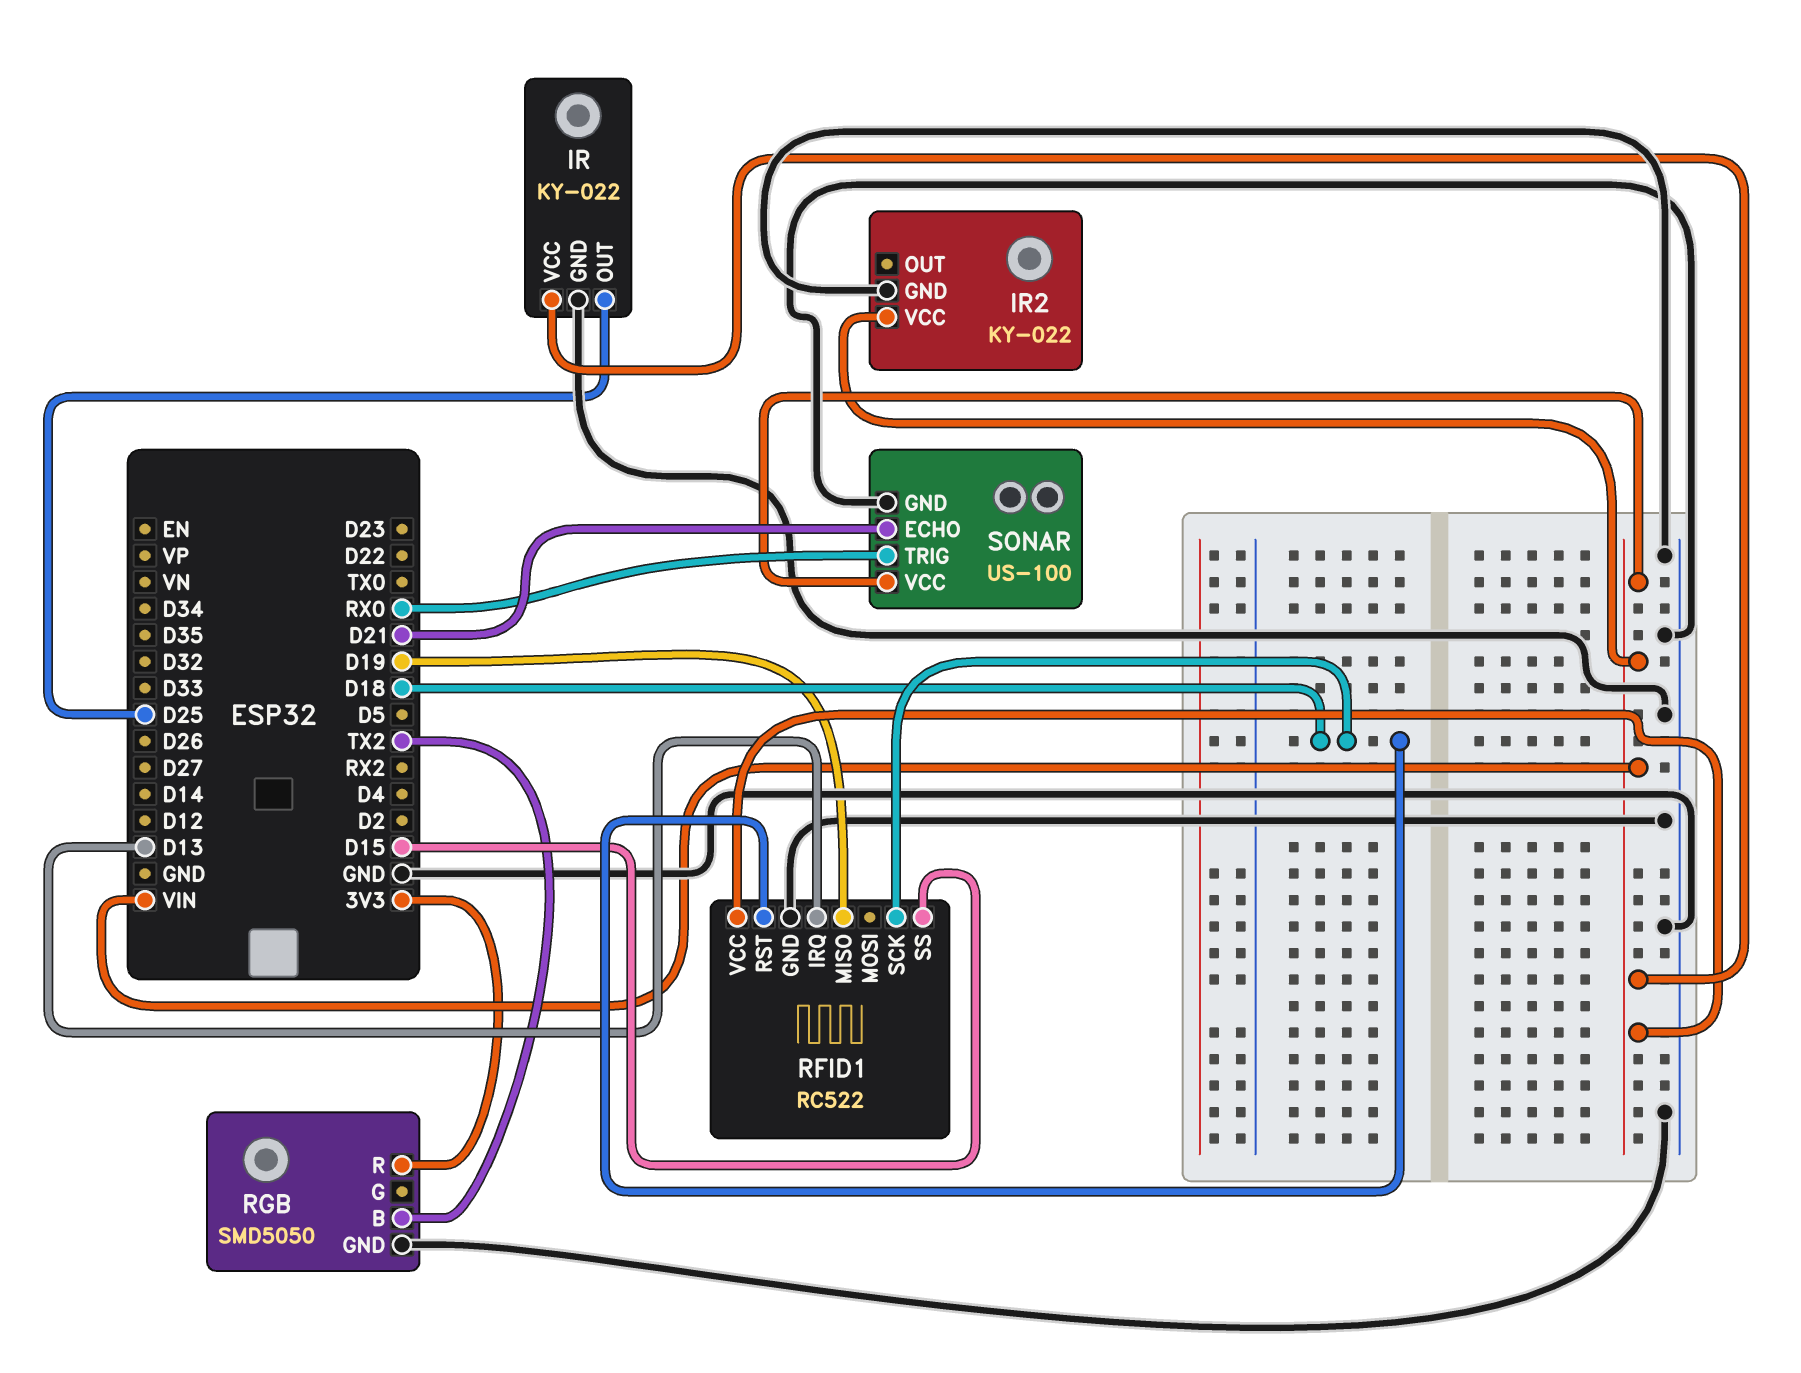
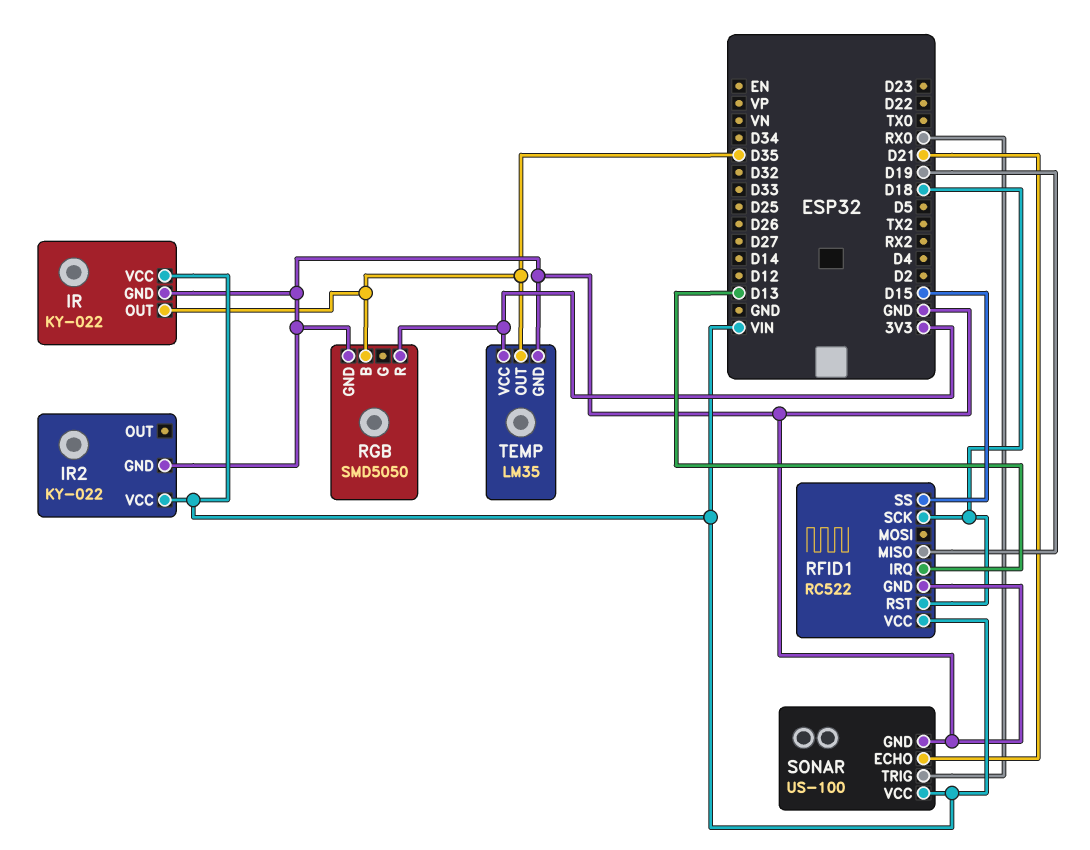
IR pin OUT: D25 -> D35
RGB pin B: TX2 -> D35
TEMP: none -> LM35
TEMP pin GND: none -> GND
TEMP pin OUT: none -> D35
TEMP pin VCC: none -> 3V3

